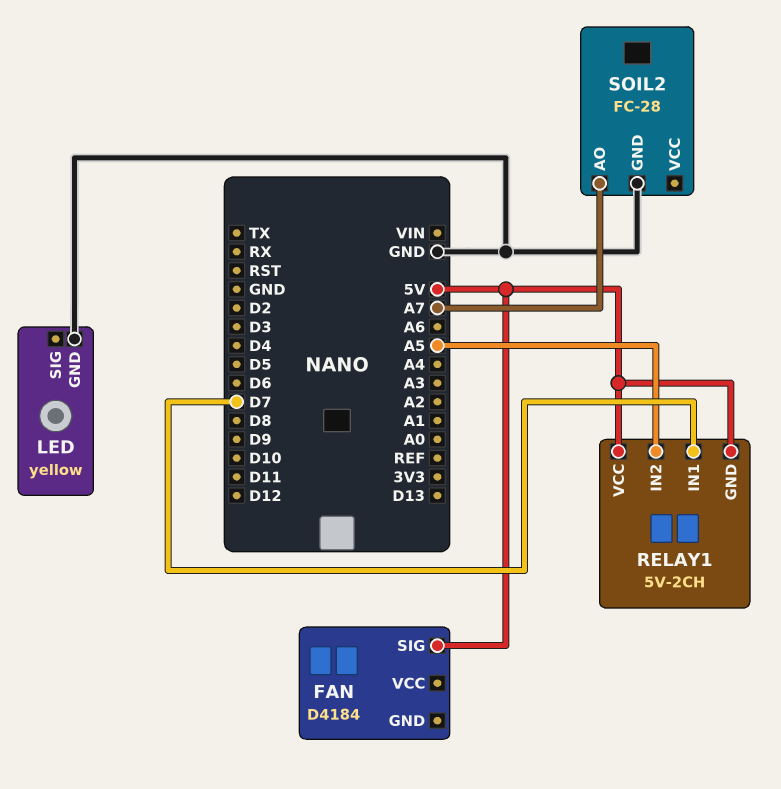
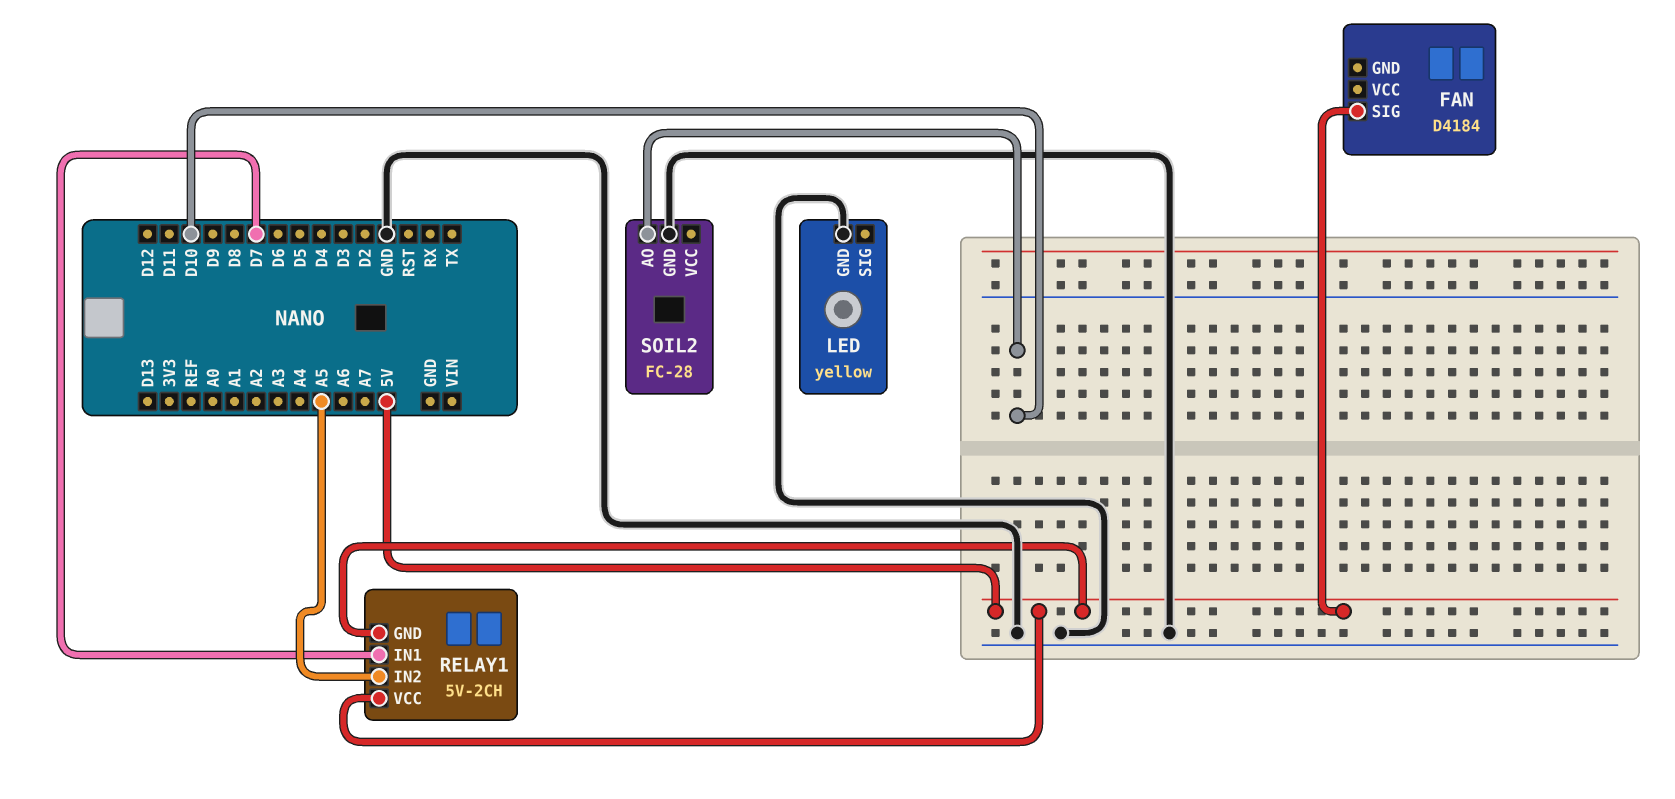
SOIL2 pin AO: A7 -> D10

